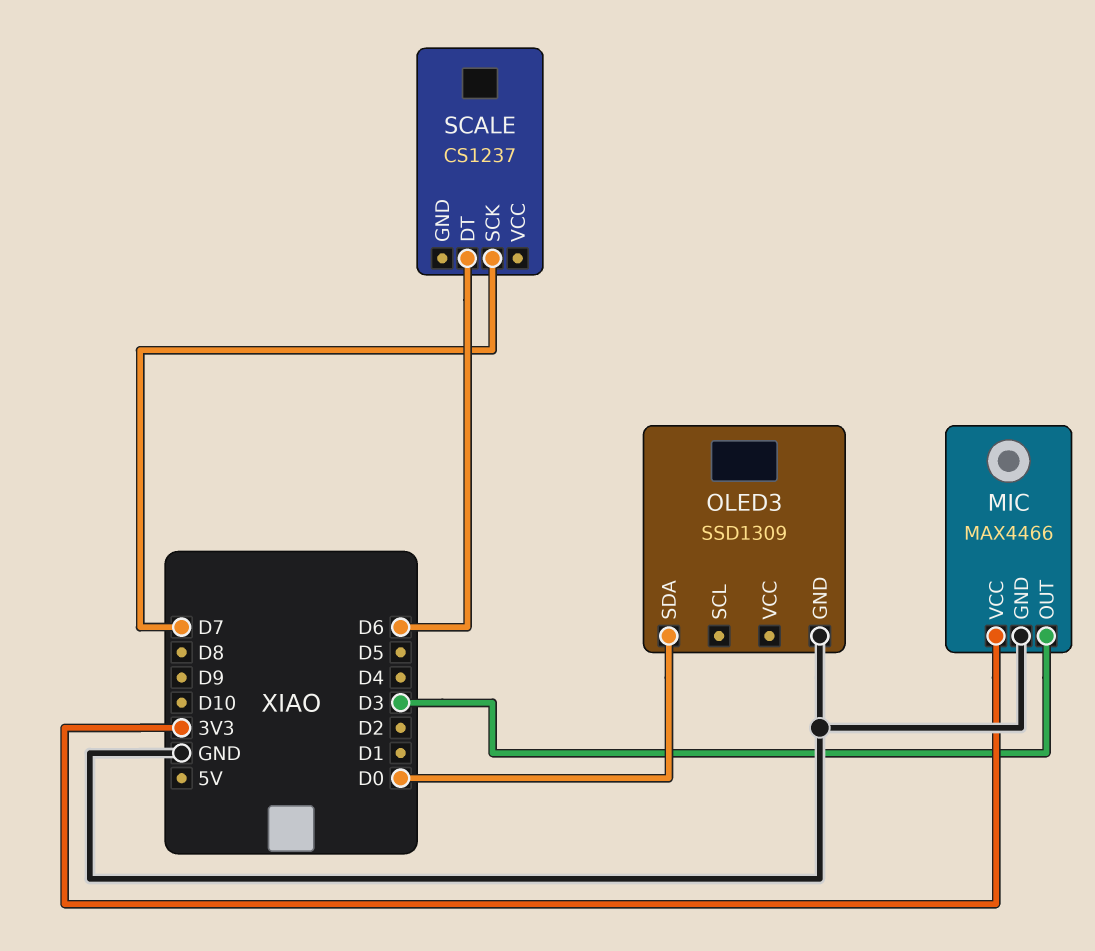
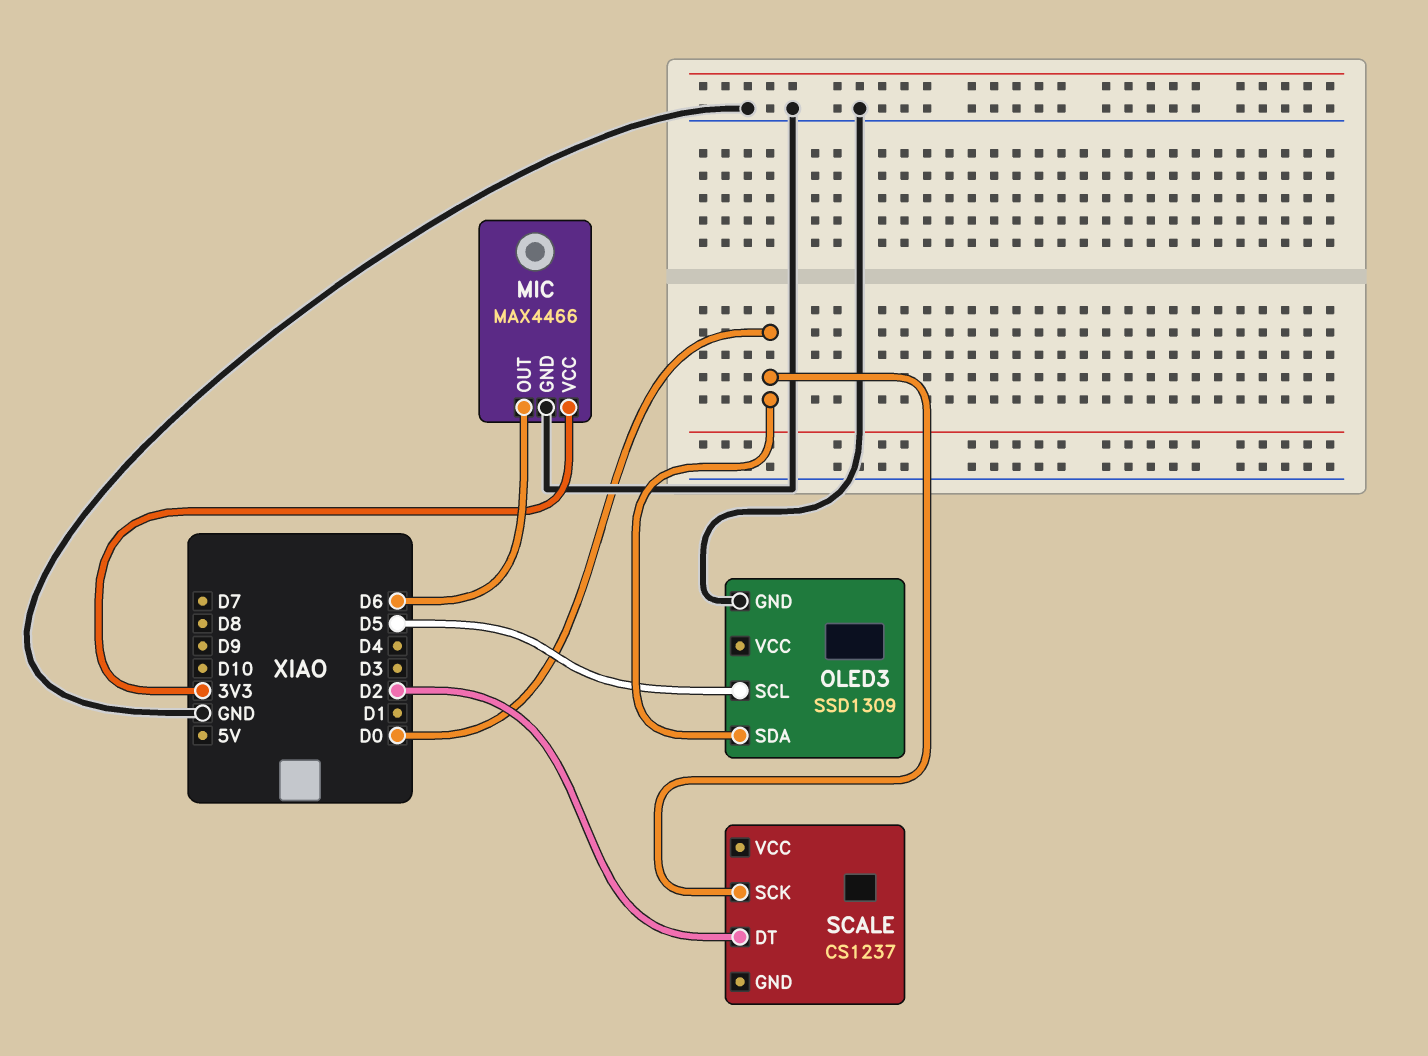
MIC pin OUT: D3 -> D6
OLED3 pin SCL: none -> D5
SCALE pin DT: D6 -> D2
SCALE pin SCK: D7 -> D0

